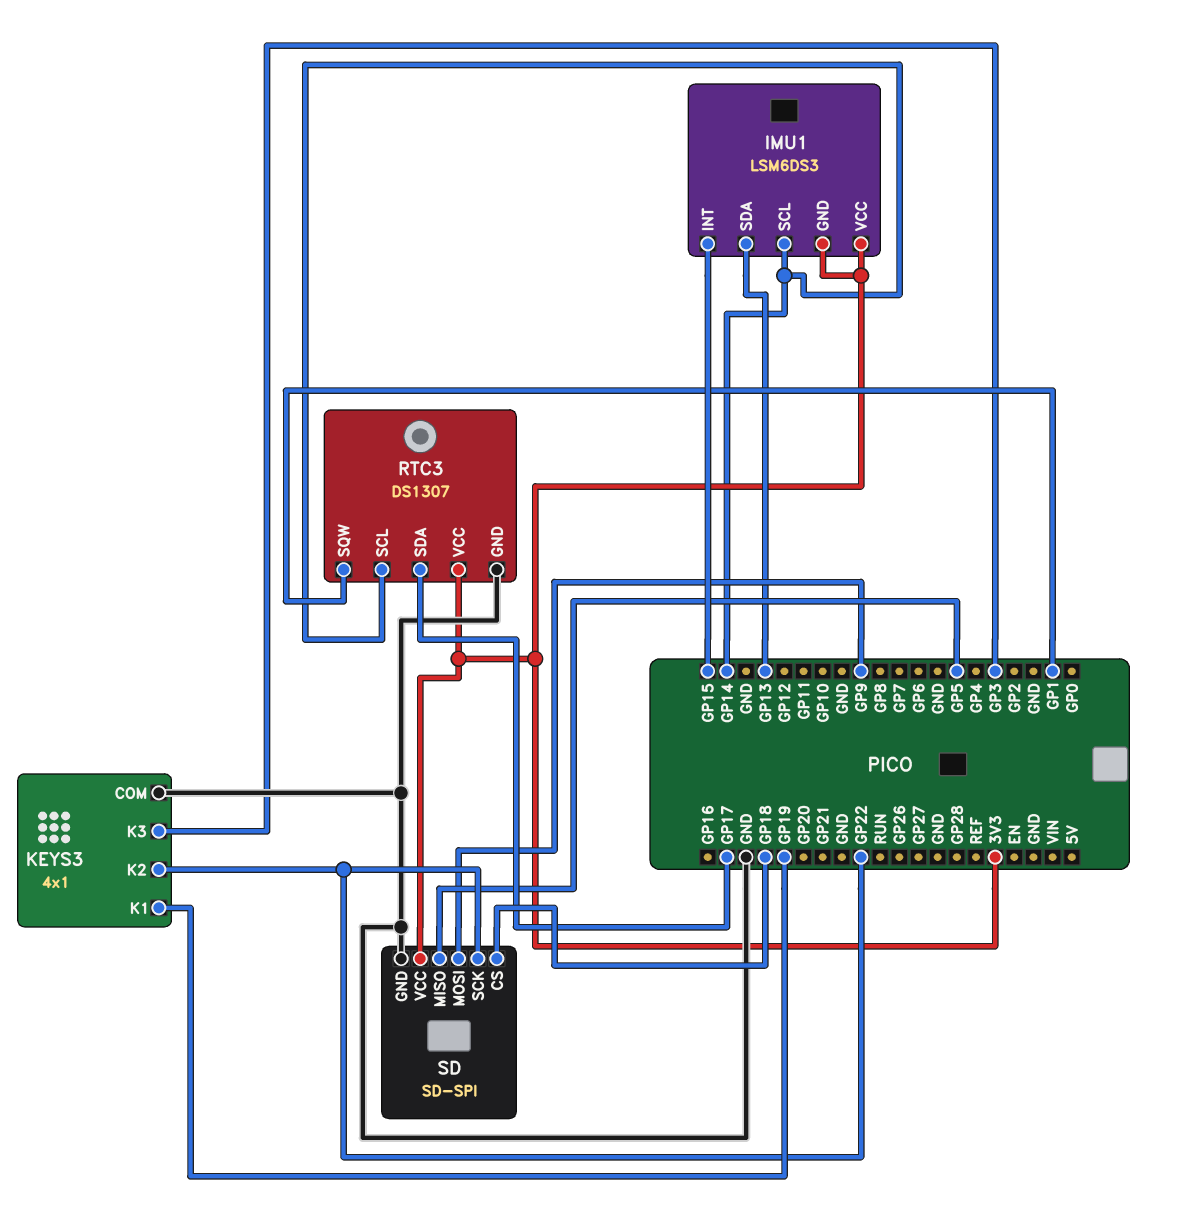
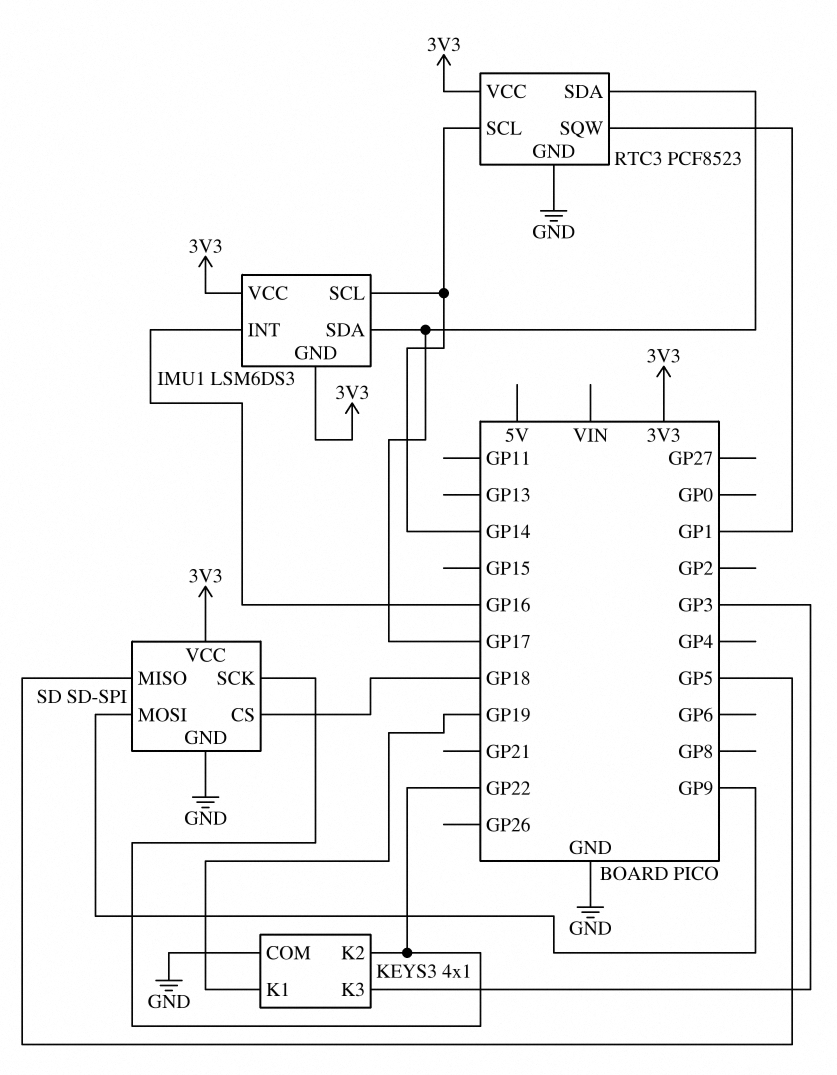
IMU1 pin INT: GP15 -> GP16
IMU1 pin SDA: GP13 -> GP17
RTC3: DS1307 -> PCF8523

